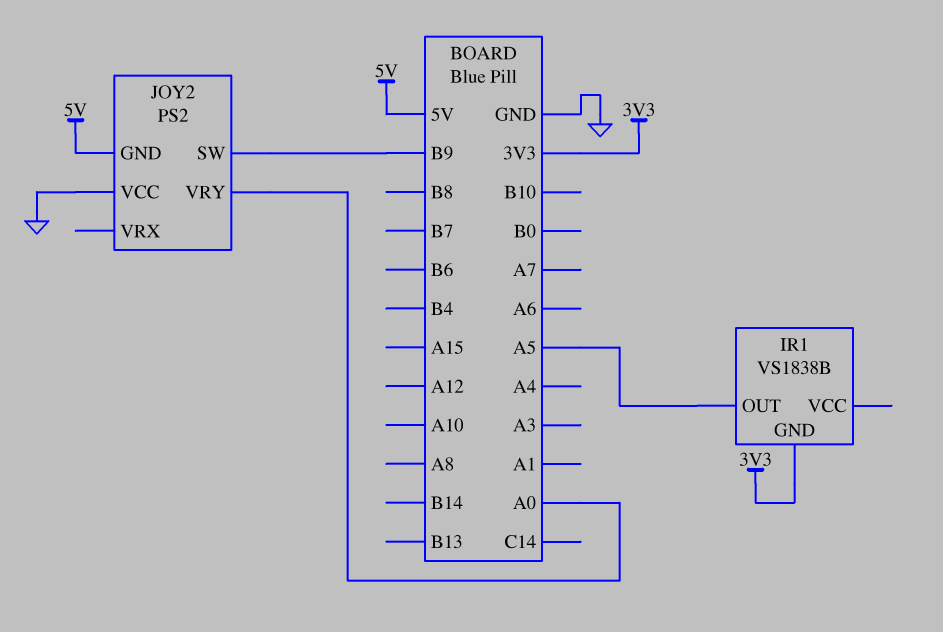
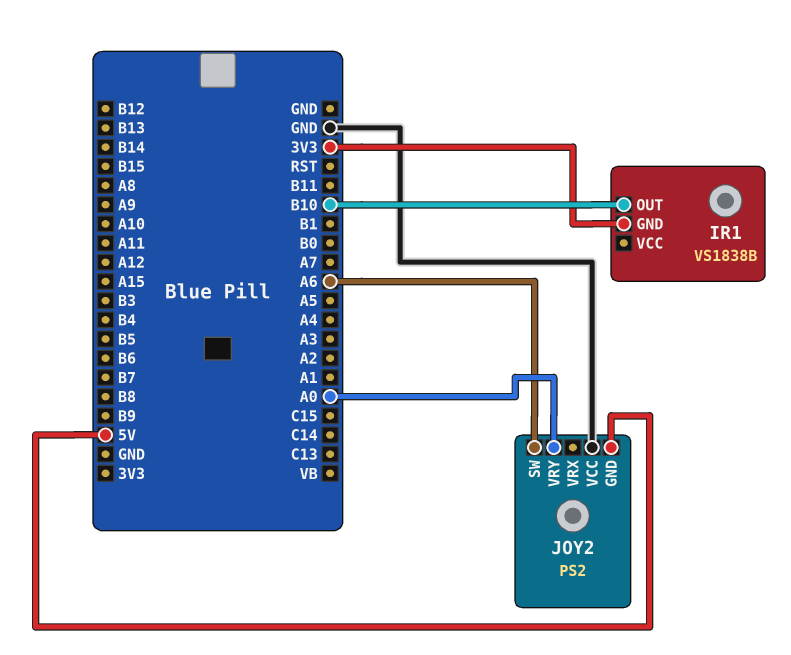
IR1 pin OUT: A5 -> B10
JOY2 pin SW: B9 -> A6

